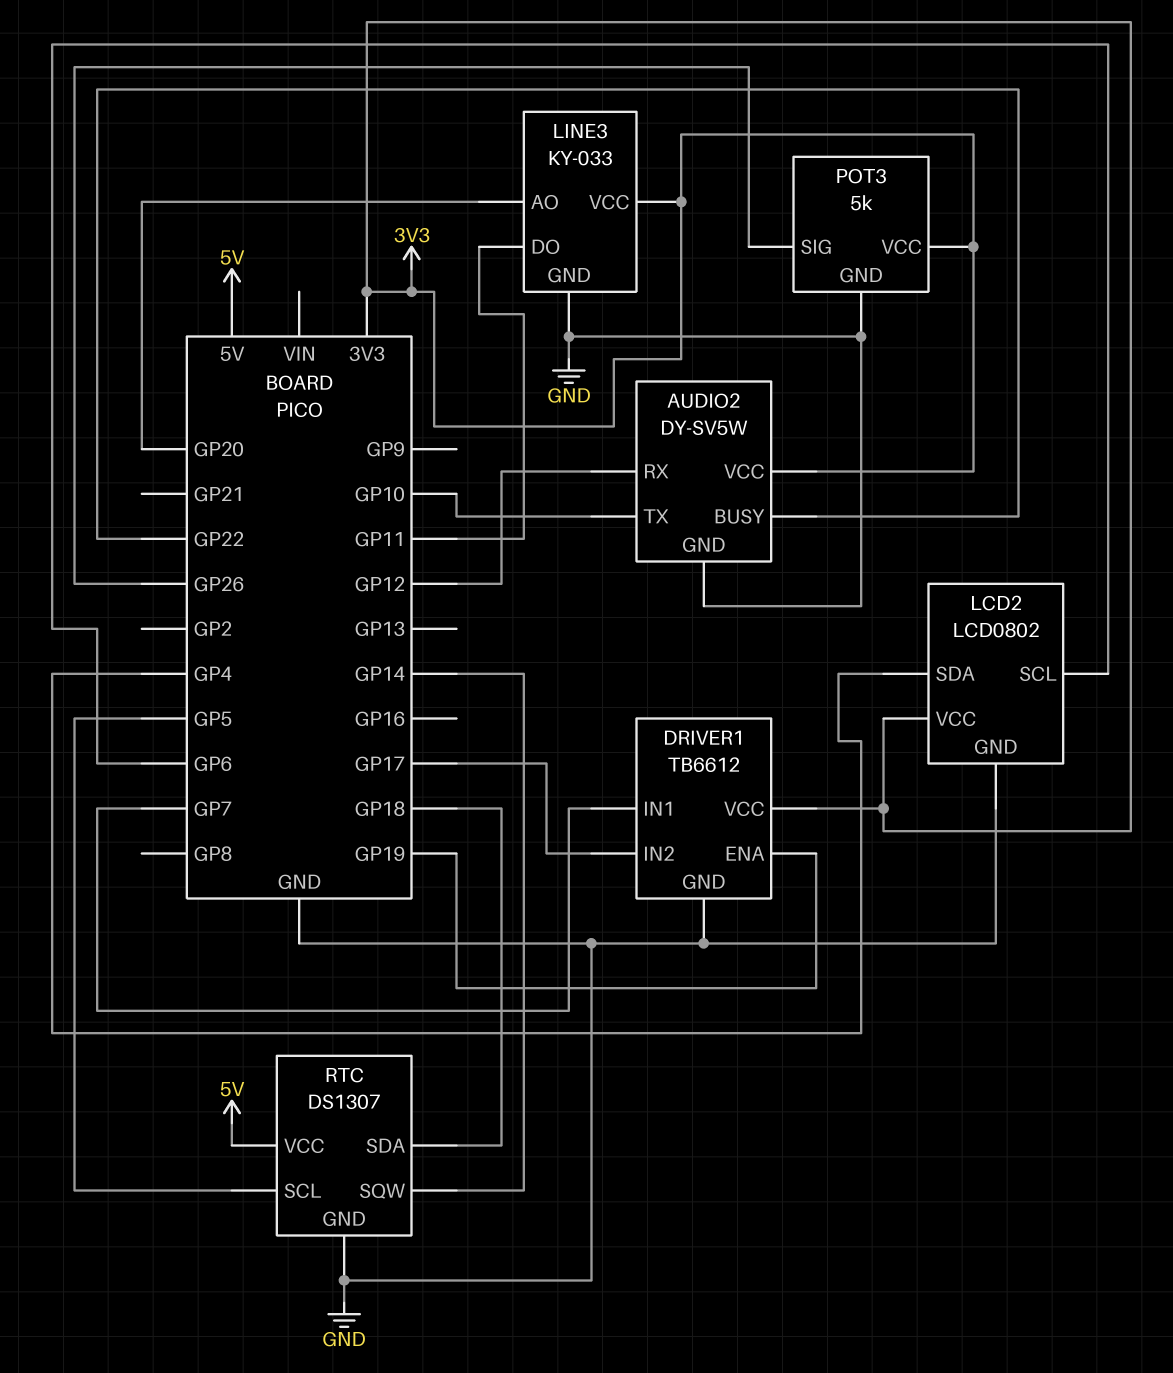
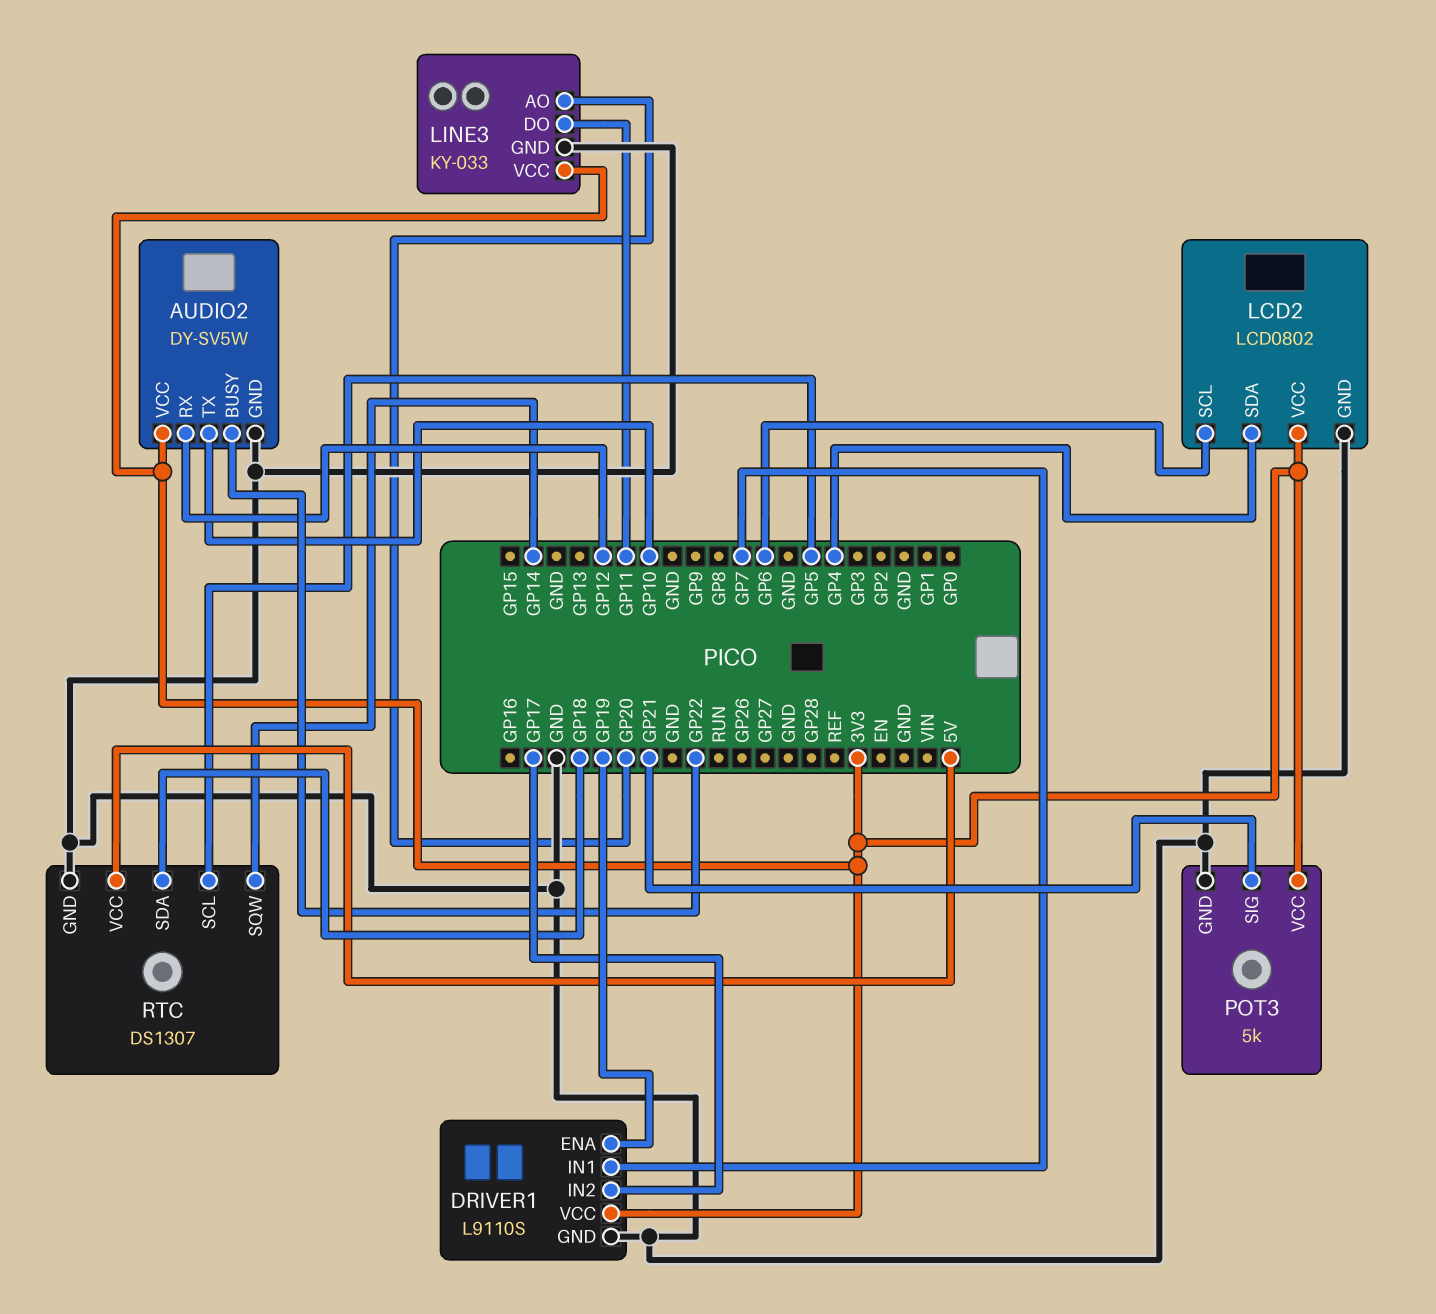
DRIVER1: TB6612 -> L9110S
POT3 pin SIG: GP26 -> GP21

